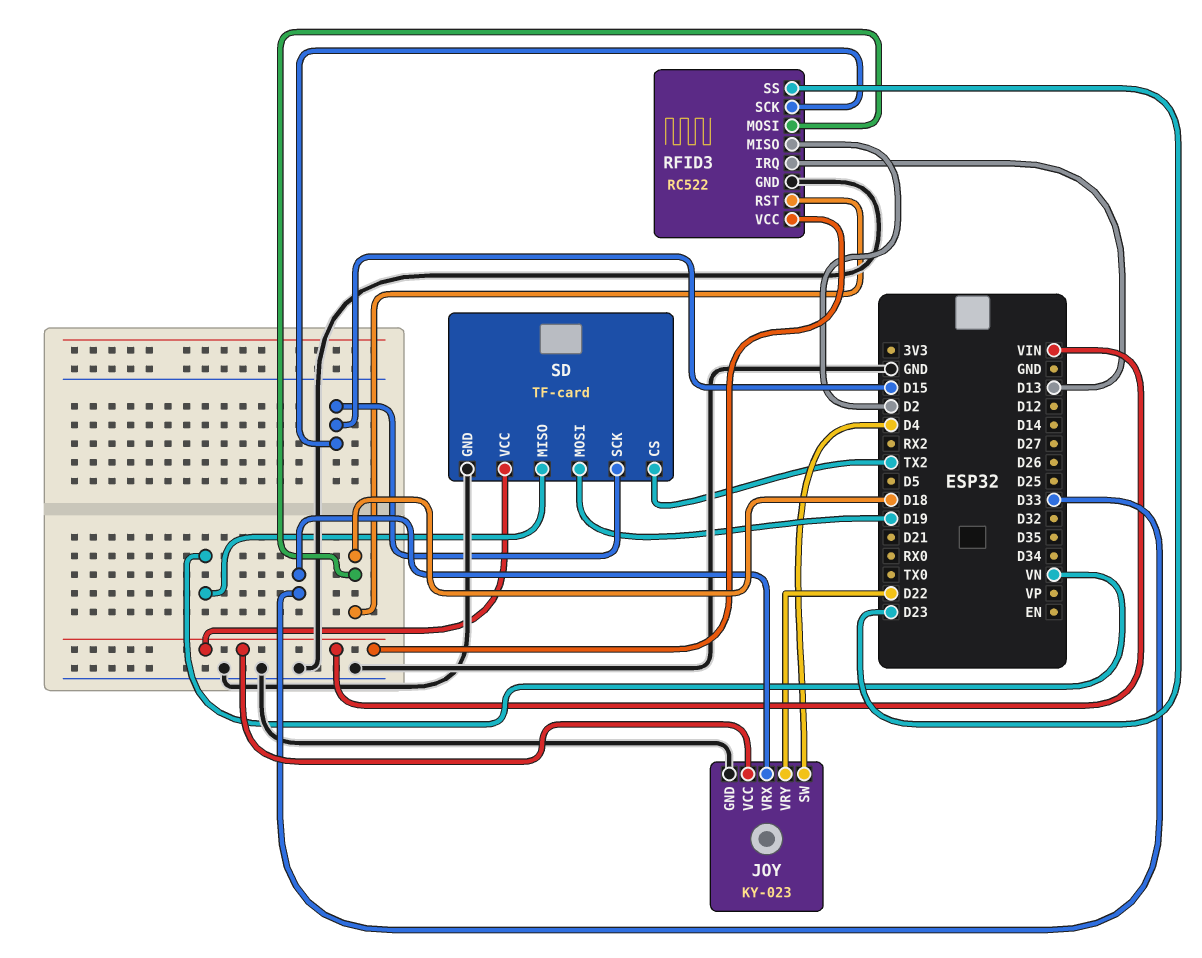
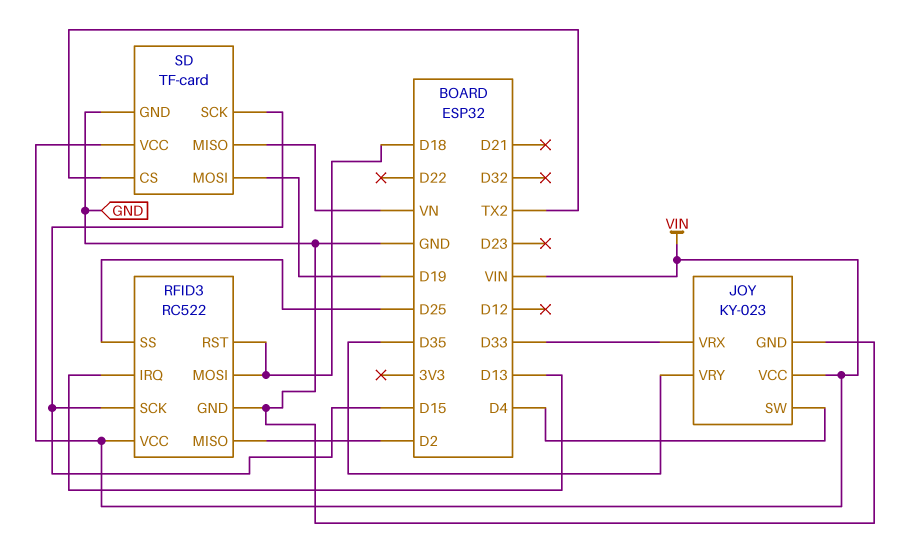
JOY pin VRY: D22 -> D35
RFID3 pin SS: D23 -> D25

